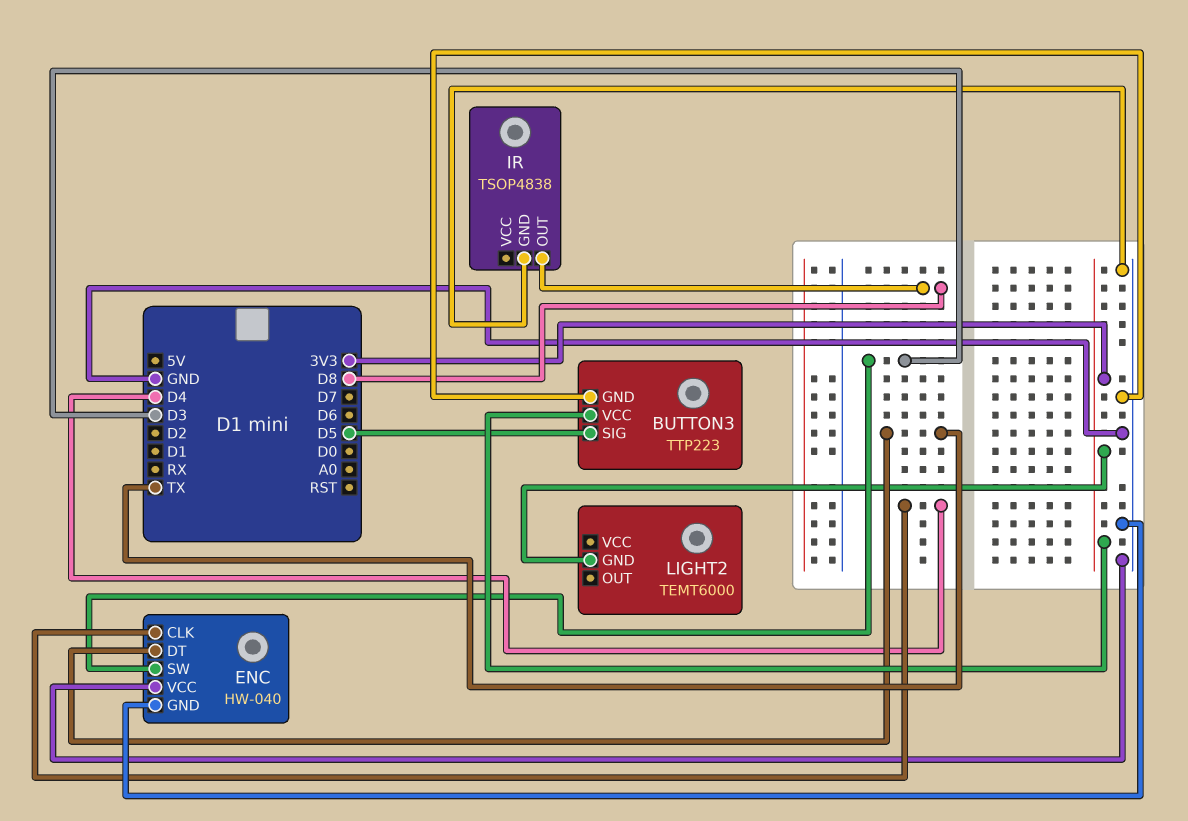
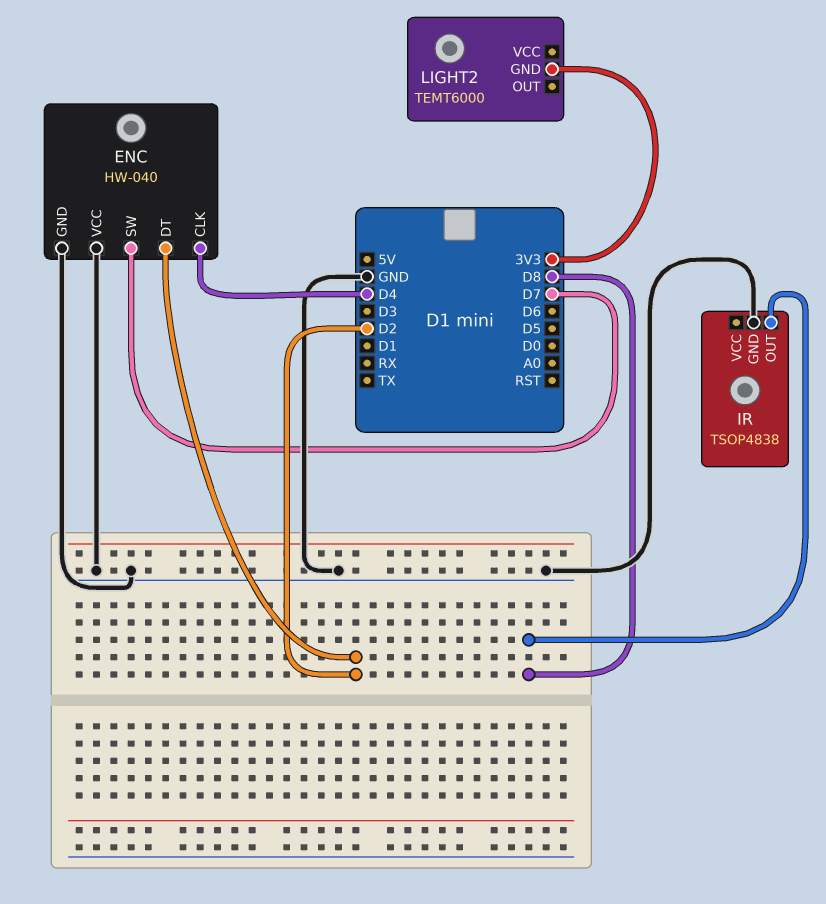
BUTTON3: TTP223 -> none
BUTTON3 pin GND: GND -> none
BUTTON3 pin SIG: D5 -> none
BUTTON3 pin VCC: 3V3 -> none
ENC pin DT: TX -> D2
ENC pin SW: D3 -> D7

